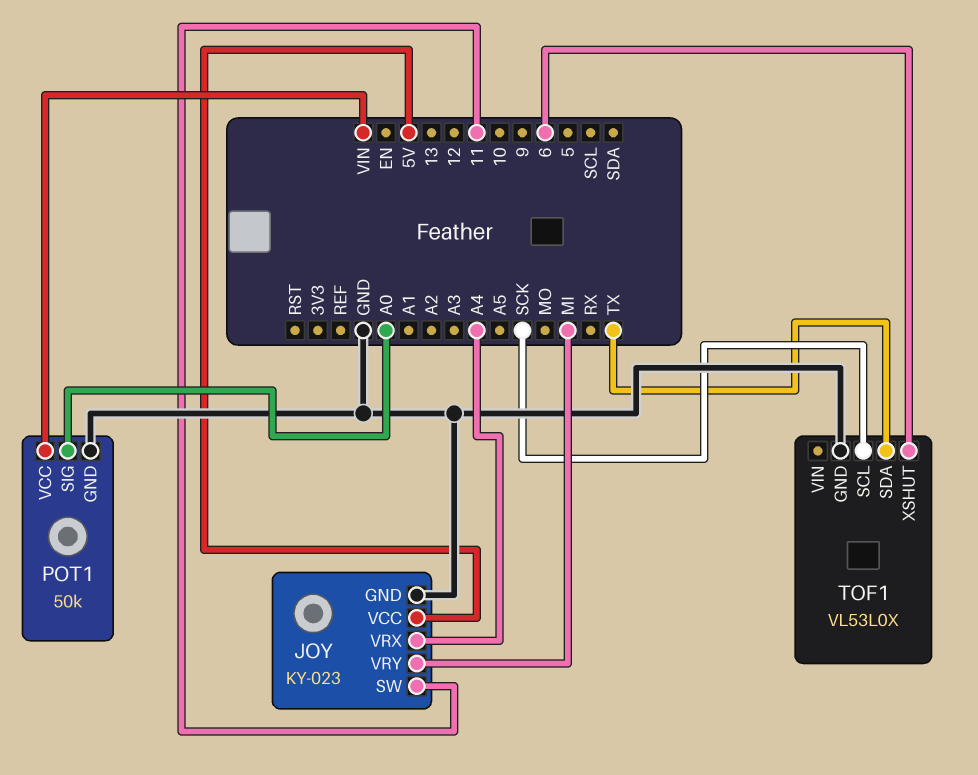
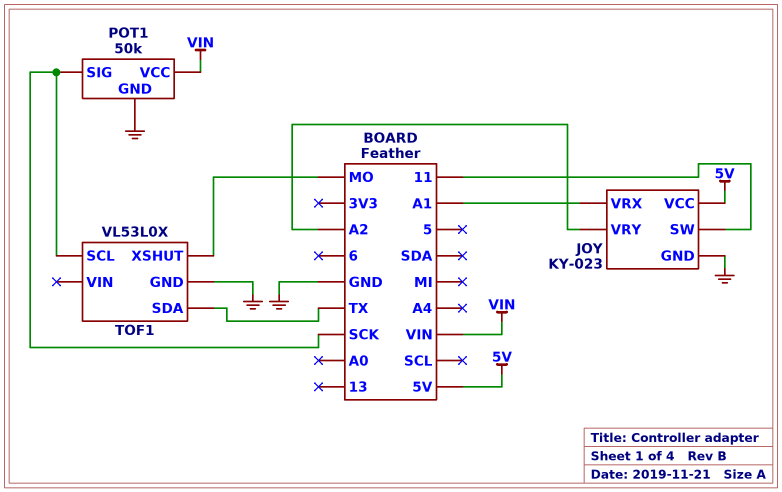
JOY pin VRX: A4 -> A1
JOY pin VRY: MI -> A2
POT1 pin SIG: A0 -> SCK
TOF1 pin XSHUT: 6 -> MO

